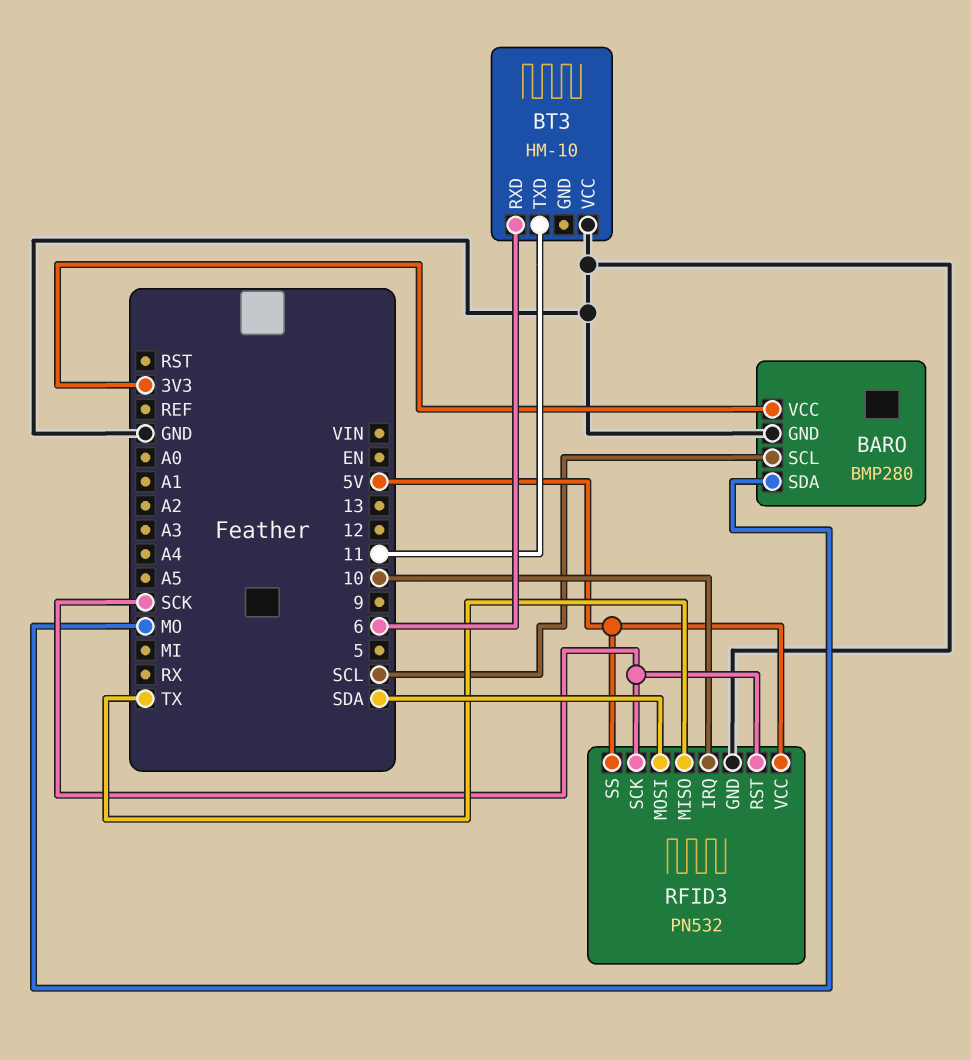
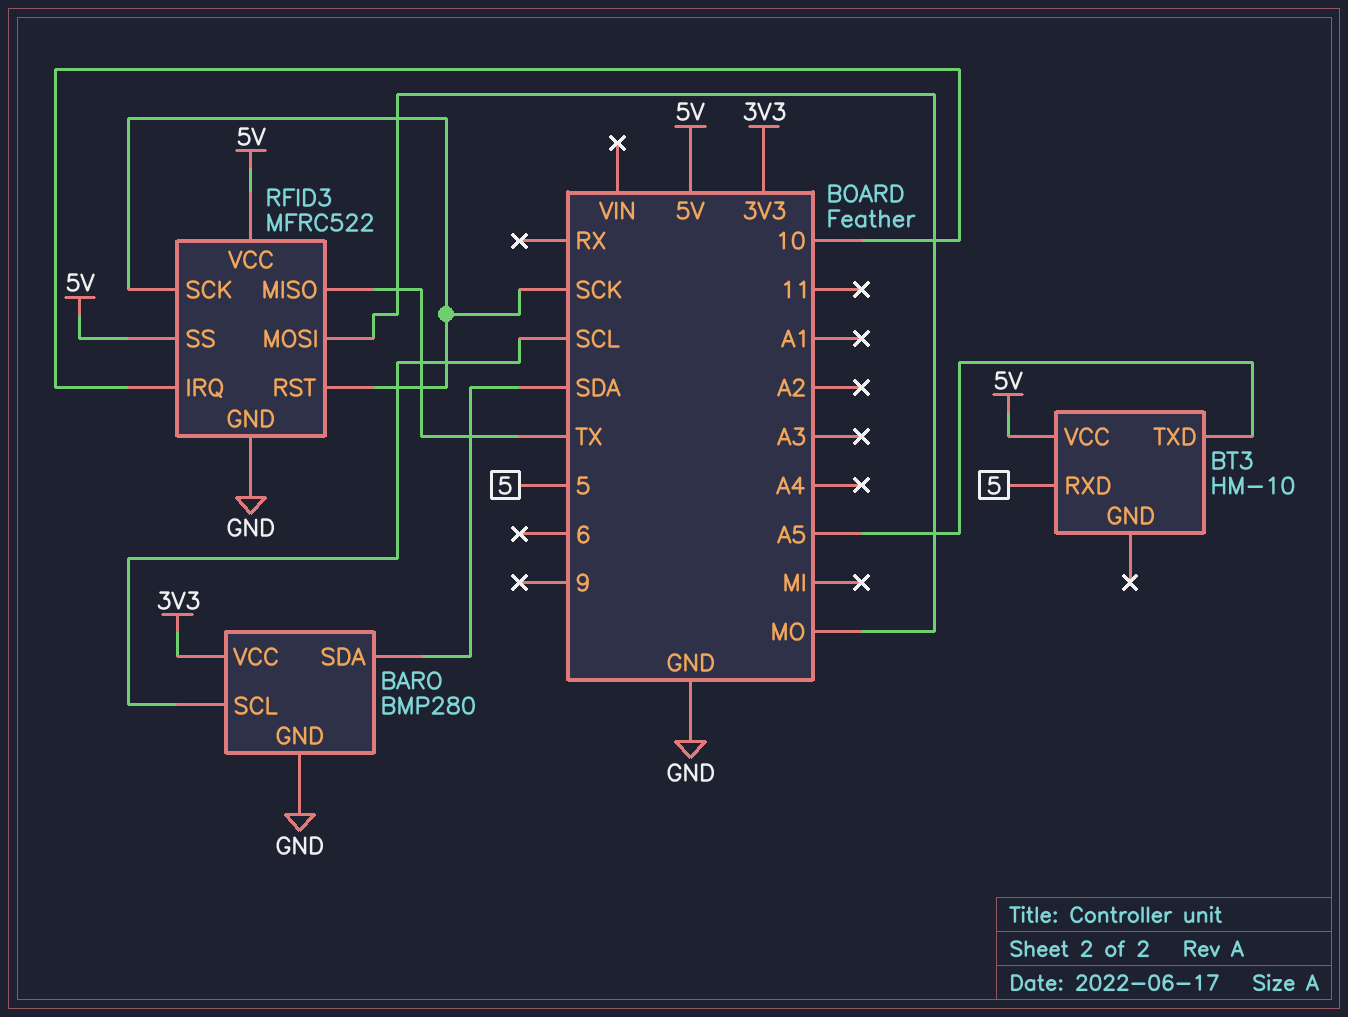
BARO pin SDA: MO -> SDA
BT3 pin RXD: 6 -> 5
BT3 pin TXD: 11 -> A5
BT3 pin VCC: GND -> 5V
RFID3: PN532 -> MFRC522
RFID3 pin MOSI: SDA -> MO

